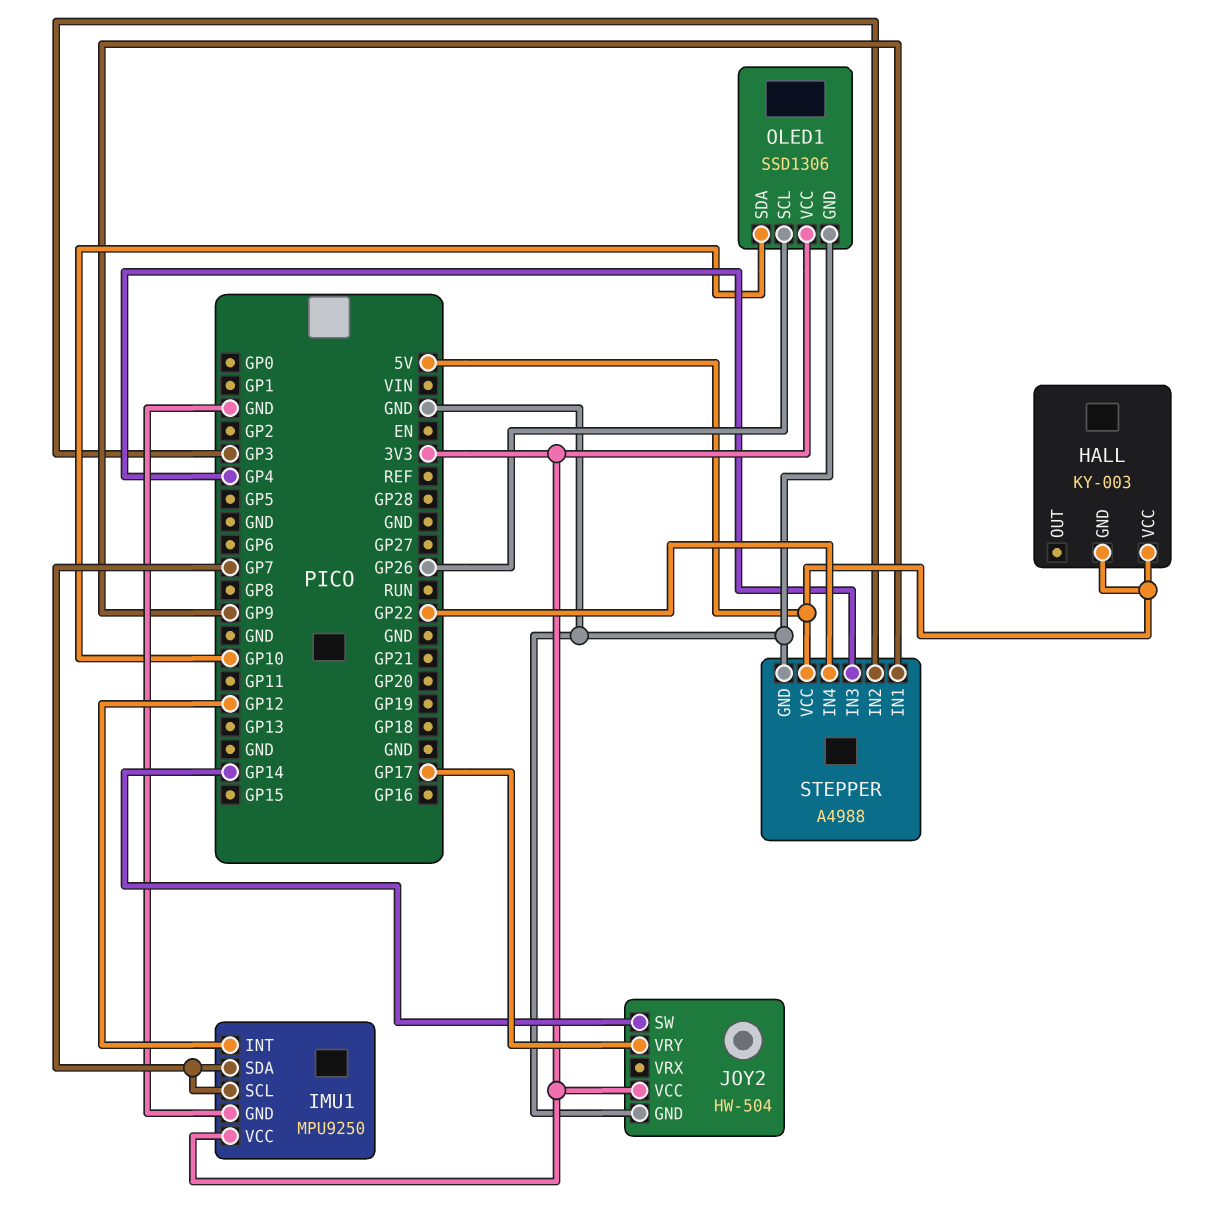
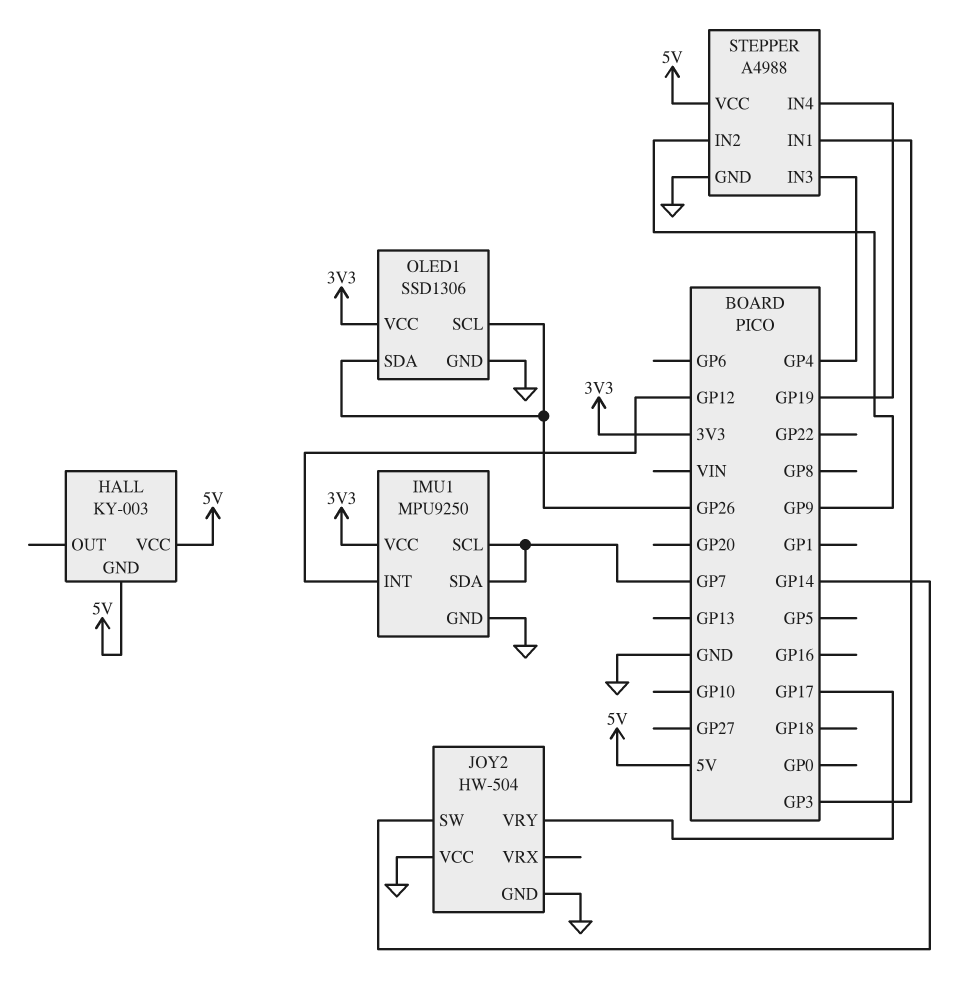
JOY2 pin VCC: 3V3 -> GND
OLED1 pin SDA: GP10 -> GP26
STEPPER pin IN1: GP9 -> GP3
STEPPER pin IN2: GP3 -> GP9
STEPPER pin IN4: GP22 -> GP19

